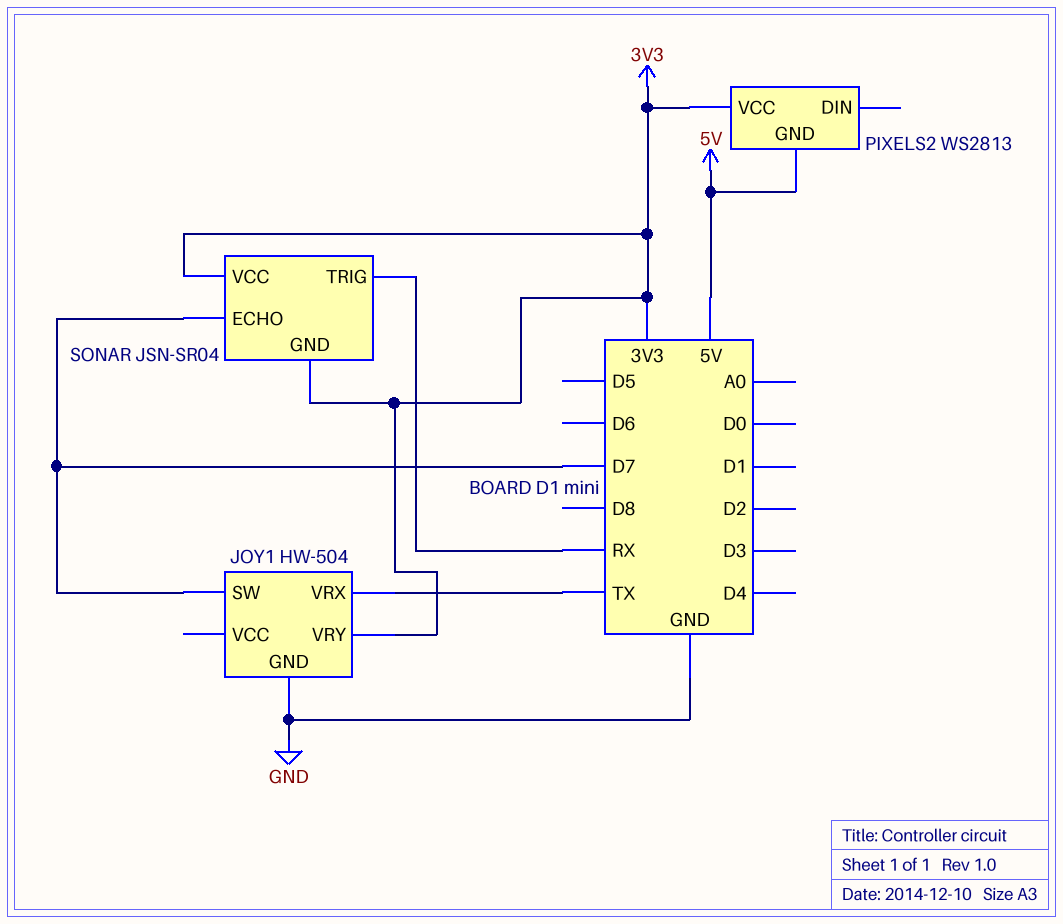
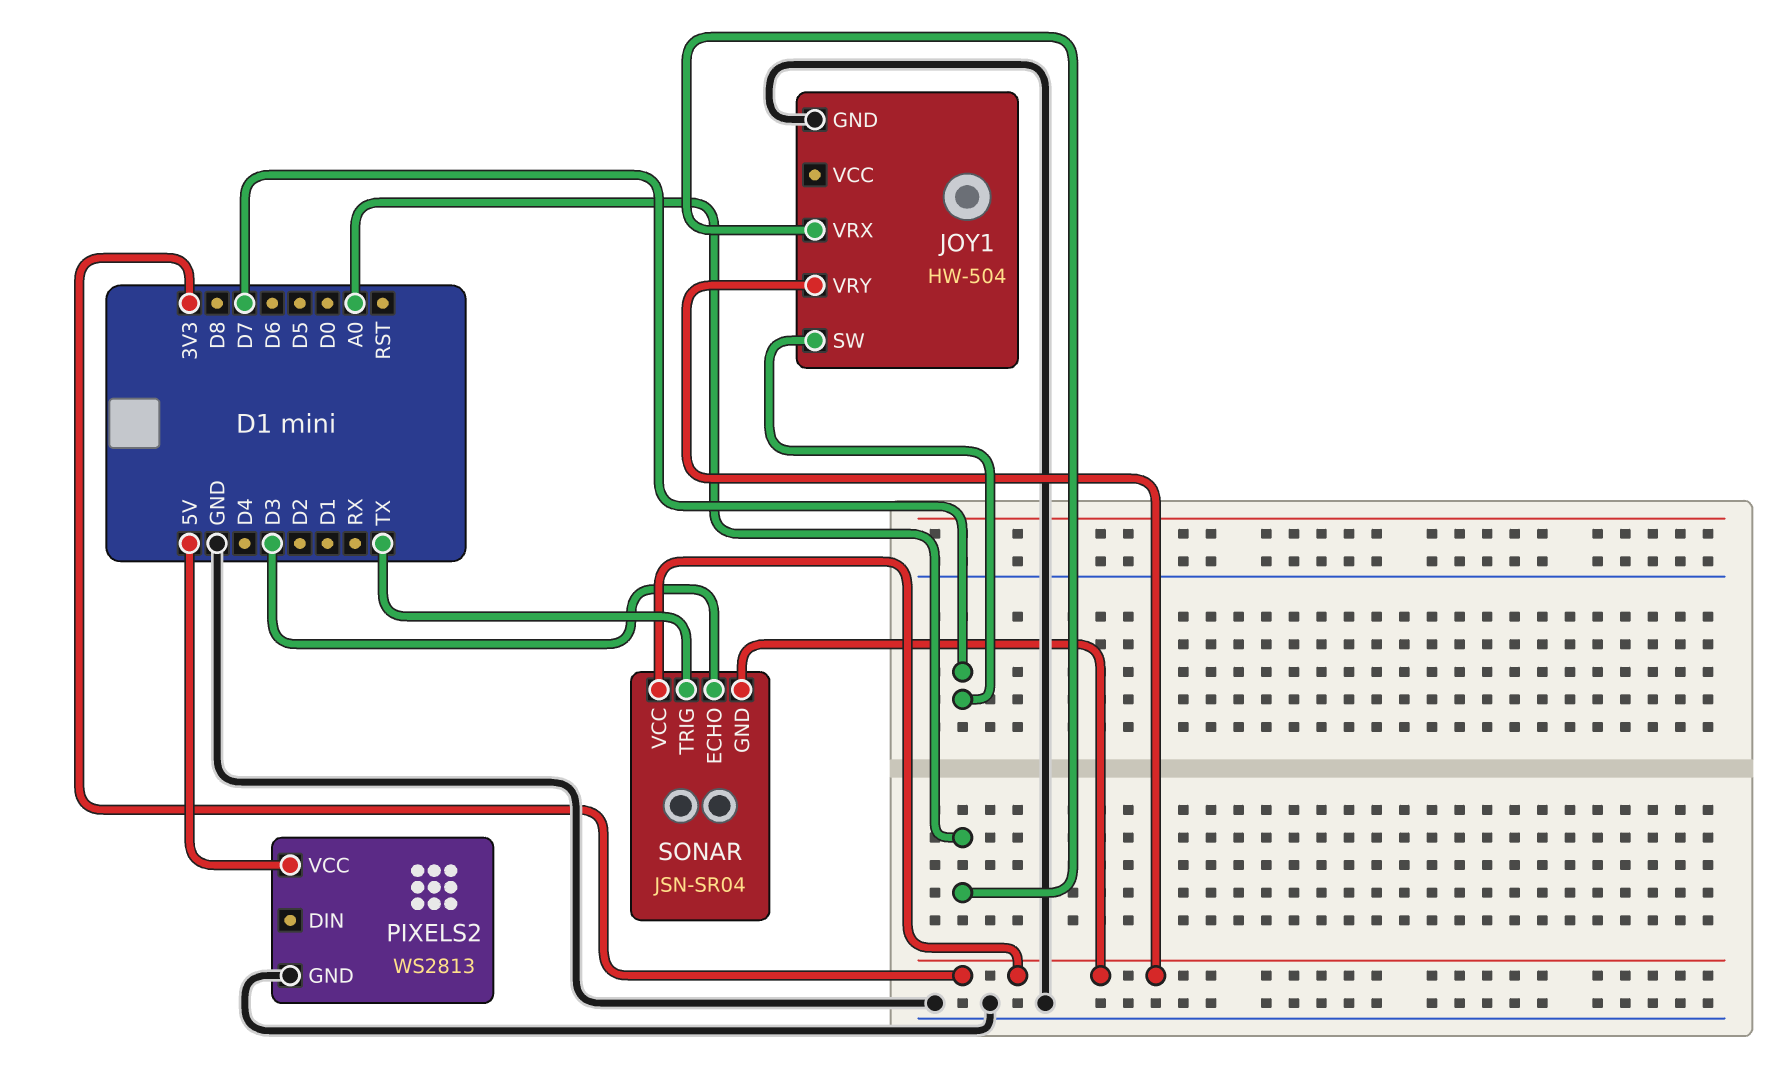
JOY1 pin VRX: TX -> A0
PIXELS2 pin GND: 5V -> GND
PIXELS2 pin VCC: 3V3 -> 5V
SONAR pin ECHO: D7 -> D3
SONAR pin TRIG: RX -> TX

